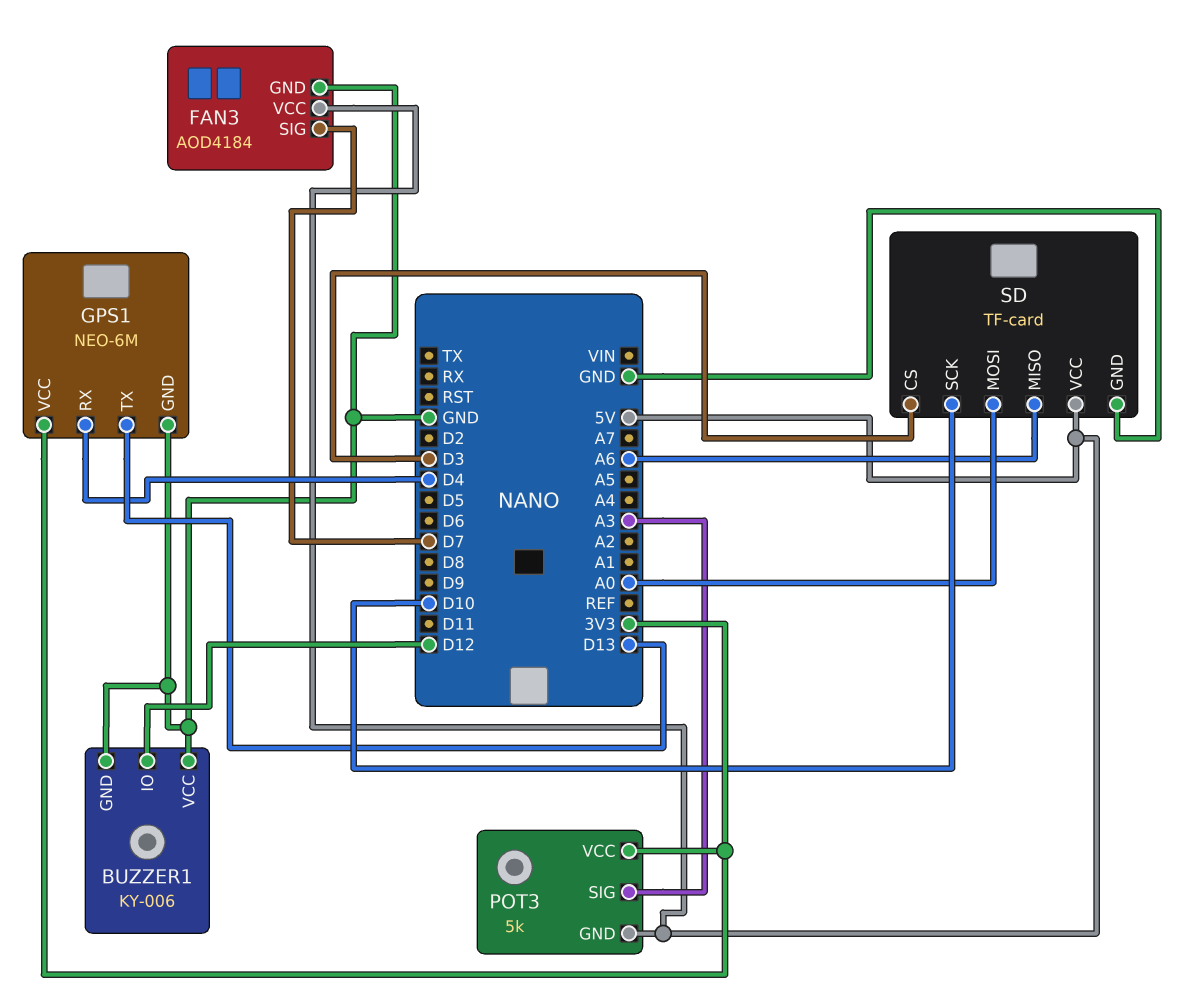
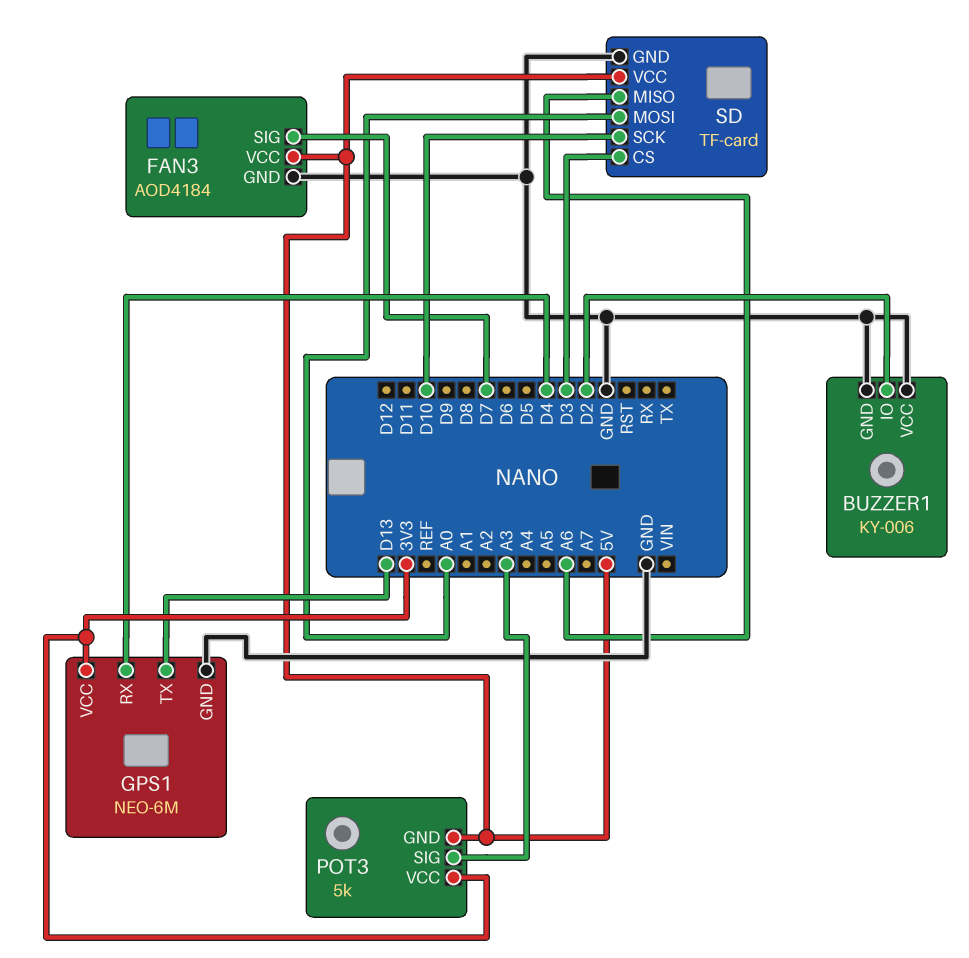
BUZZER1 pin IO: D12 -> D2

